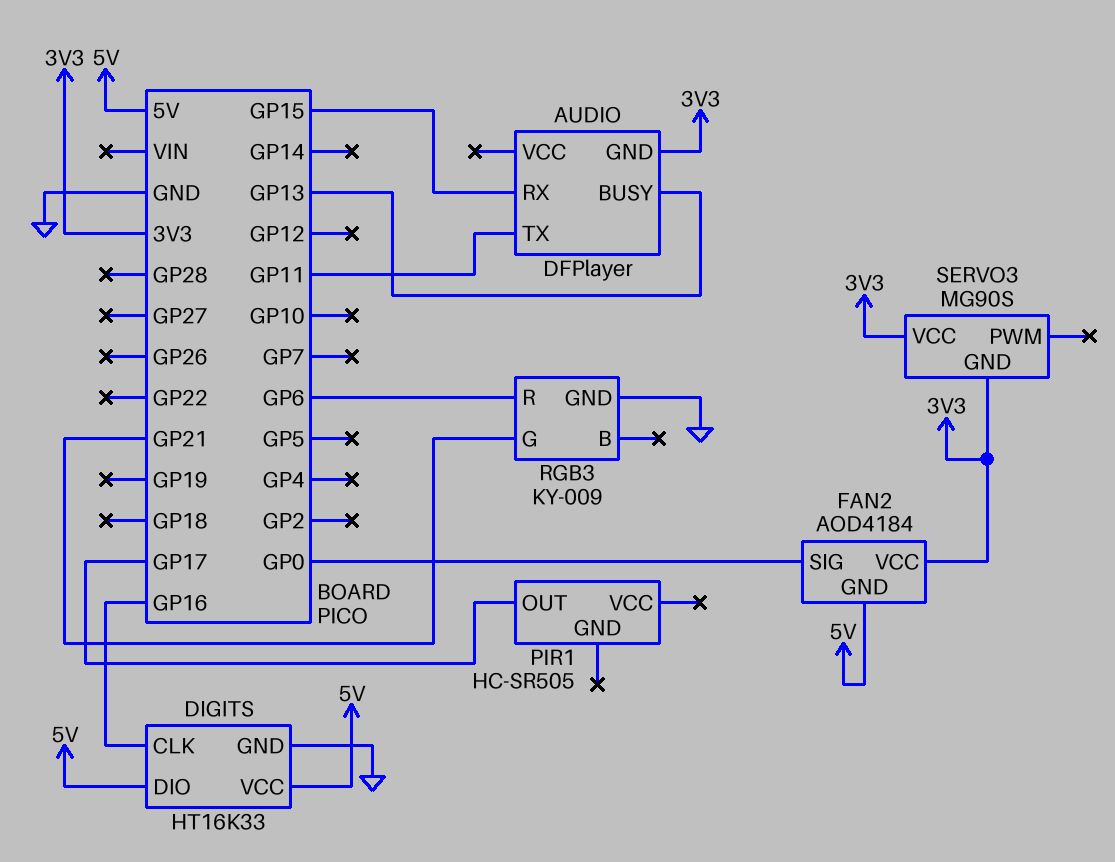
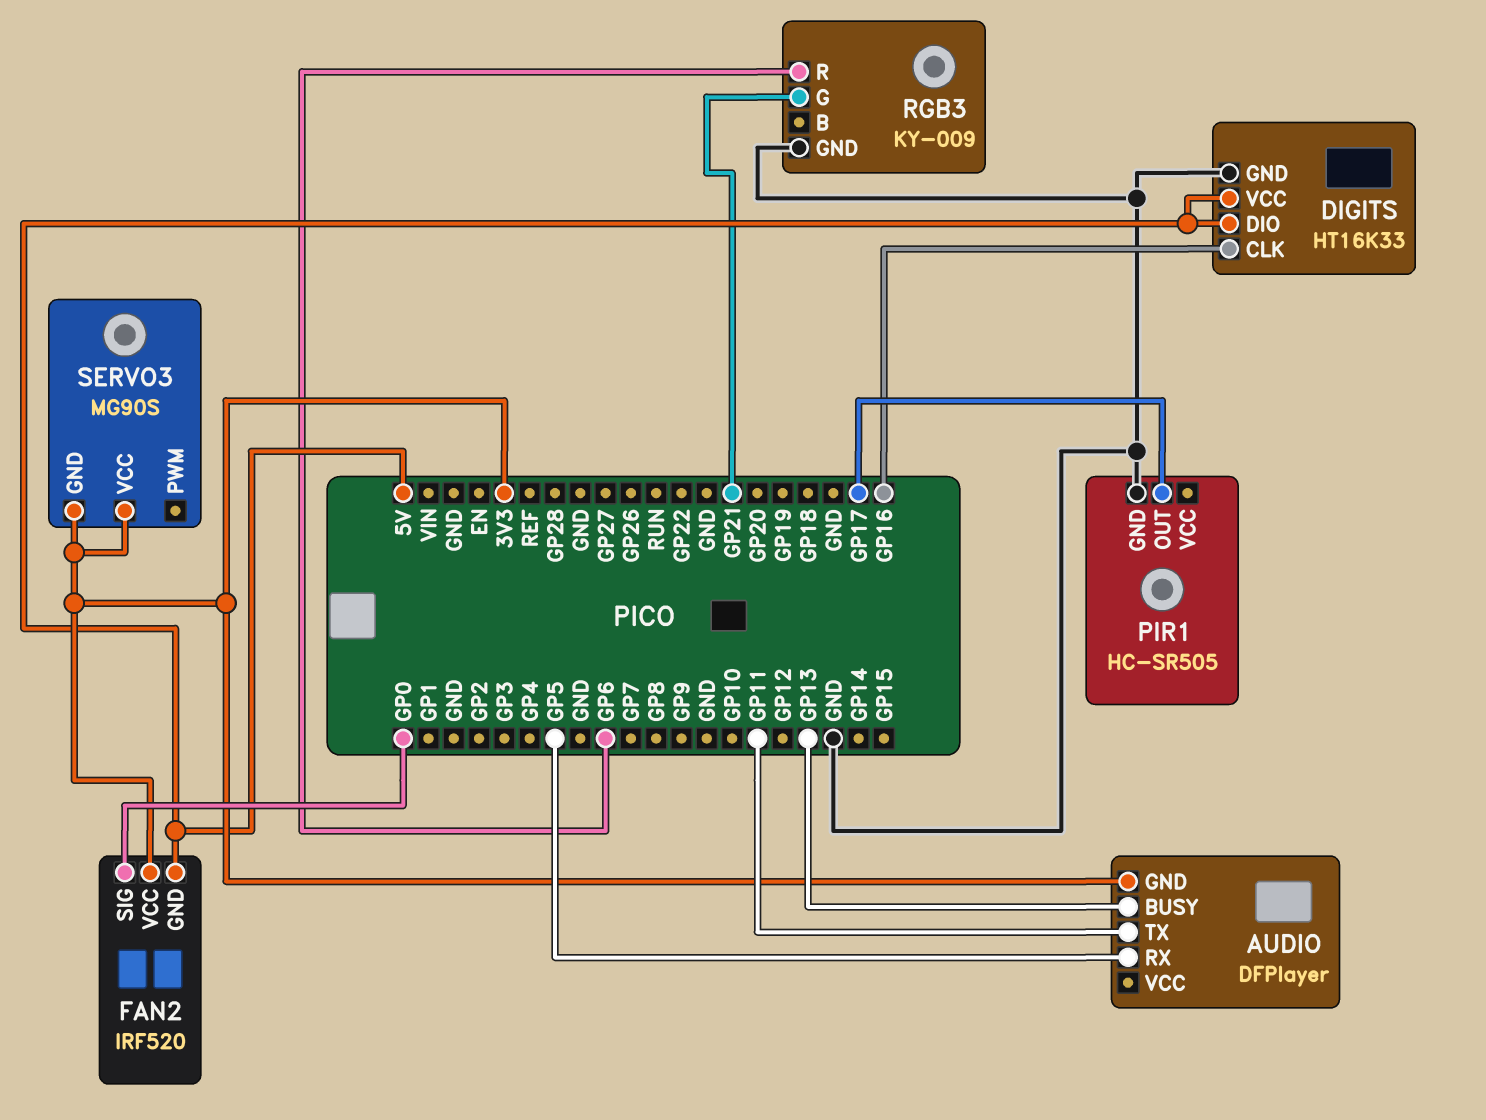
AUDIO pin RX: GP15 -> GP5
FAN2: AOD4184 -> IRF520
PIR1 pin GND: none -> GND

